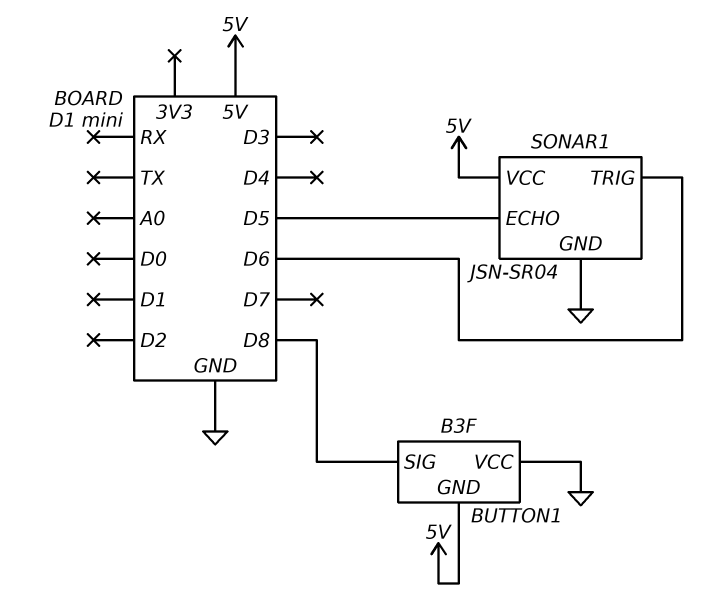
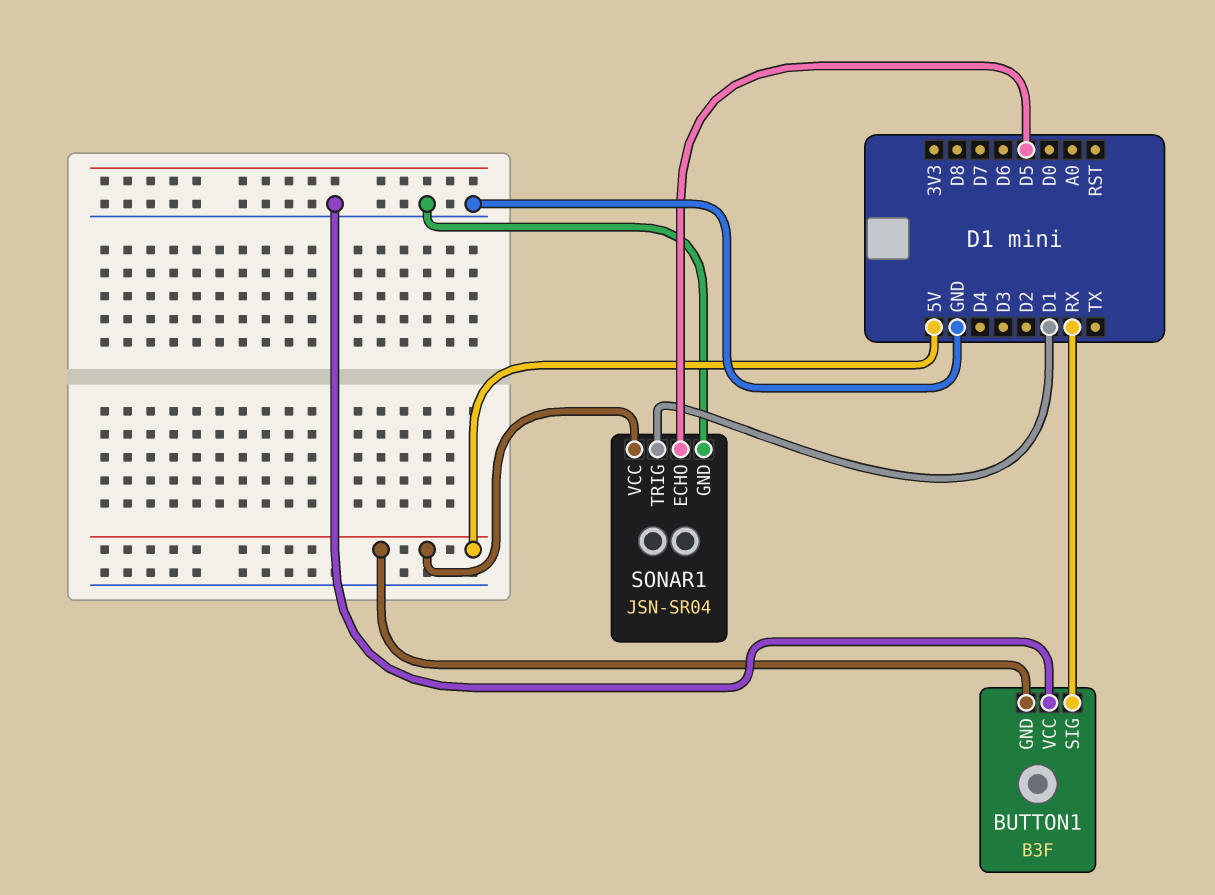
BUTTON1 pin SIG: D8 -> RX
SONAR1 pin TRIG: D6 -> D1

